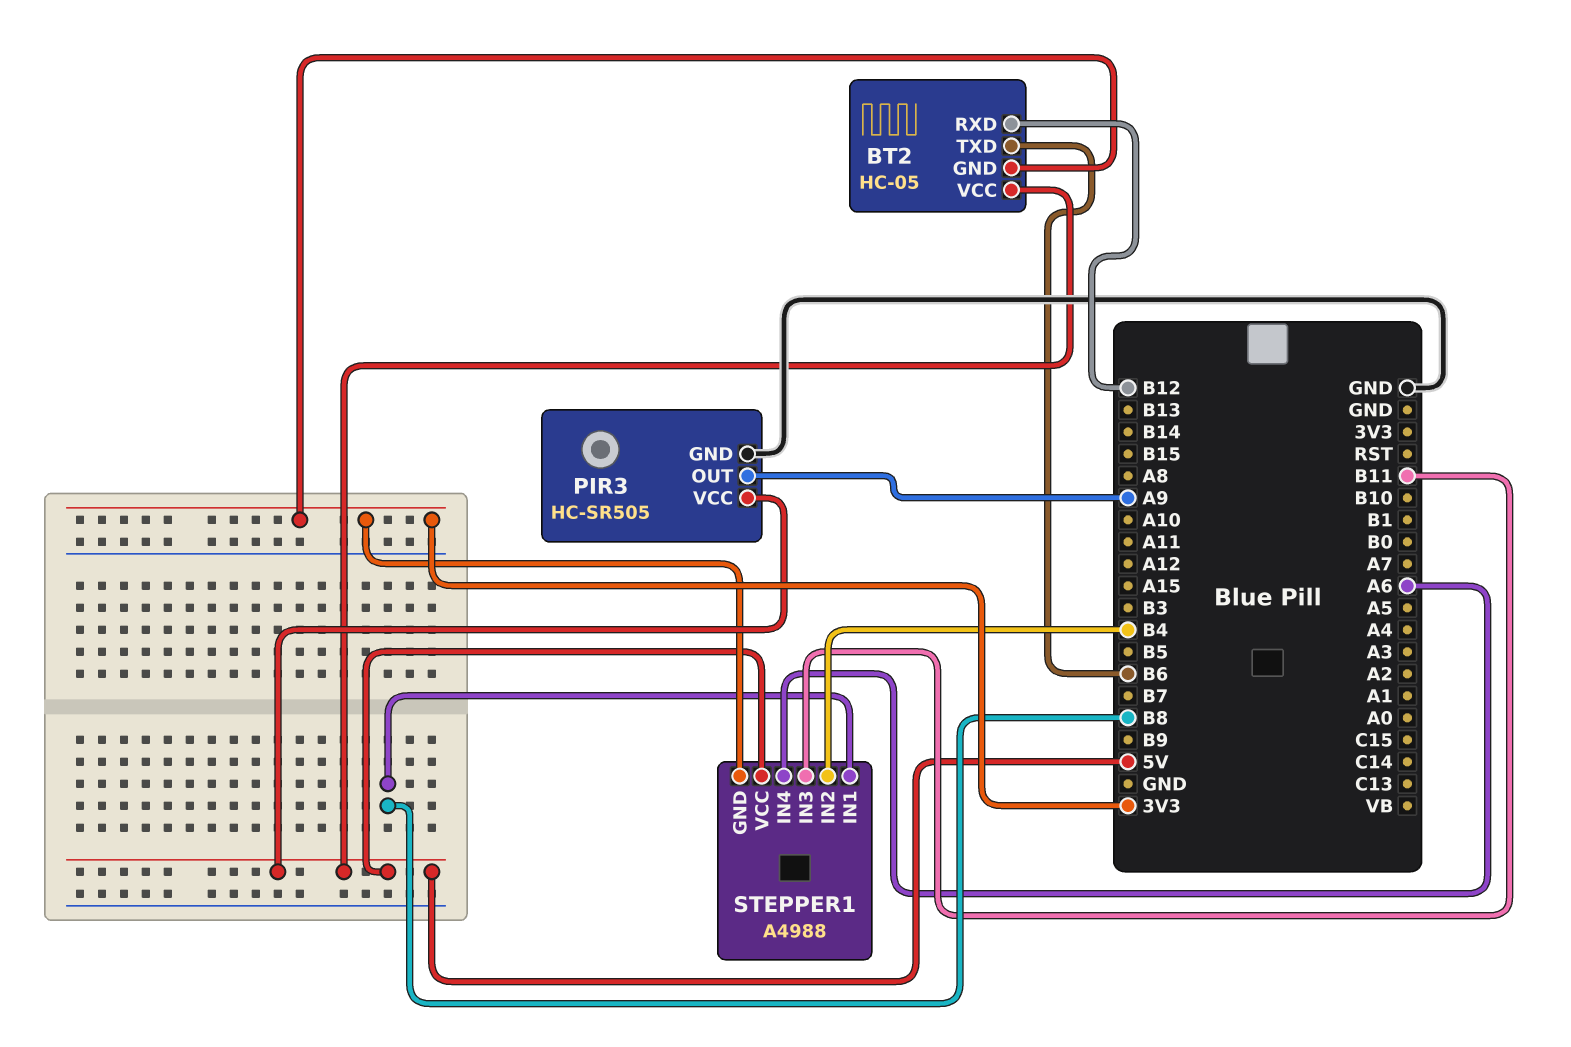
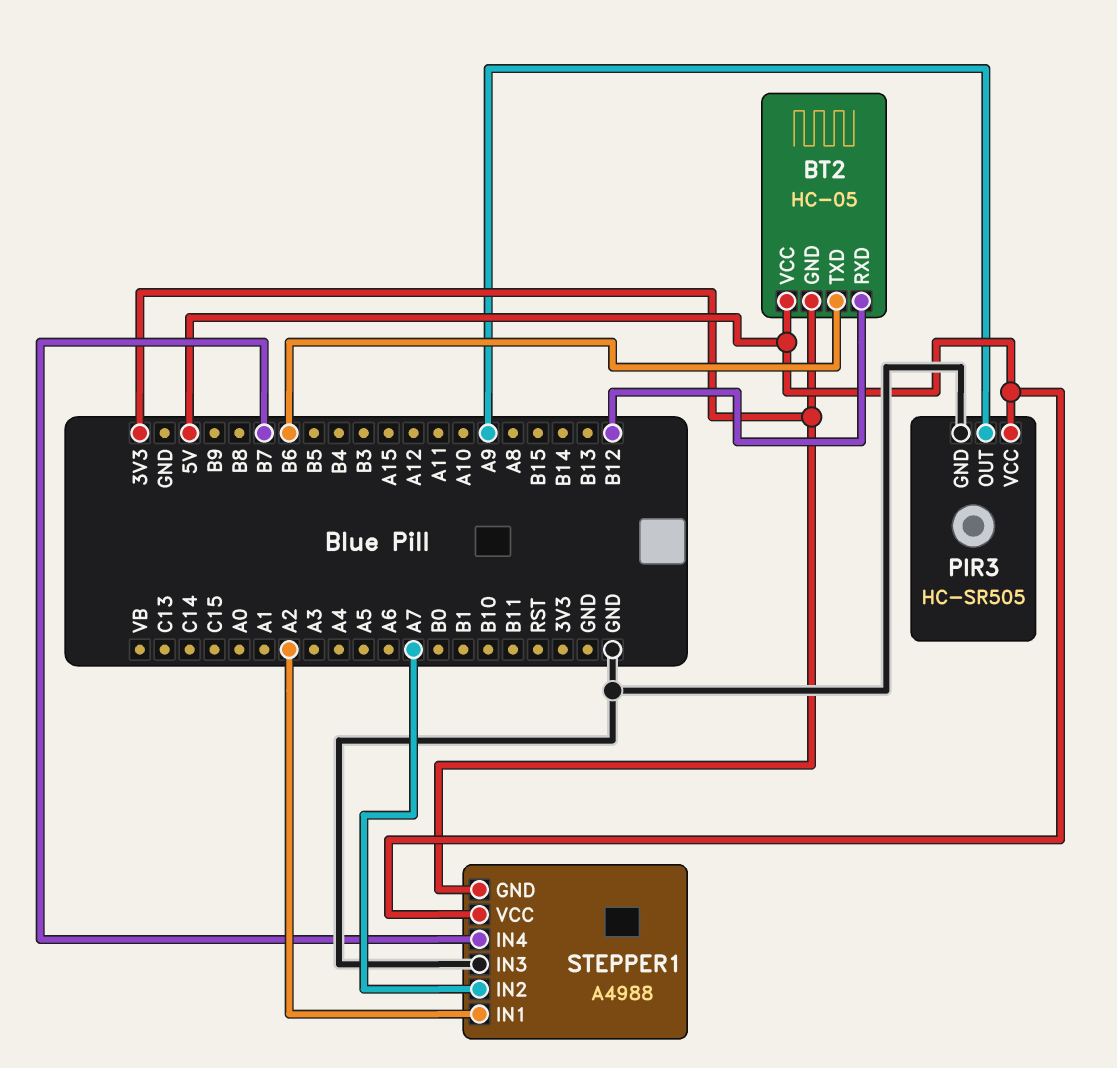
STEPPER1 pin IN1: B8 -> A2
STEPPER1 pin IN2: B4 -> A7
STEPPER1 pin IN3: B11 -> GND
STEPPER1 pin IN4: A6 -> B7

